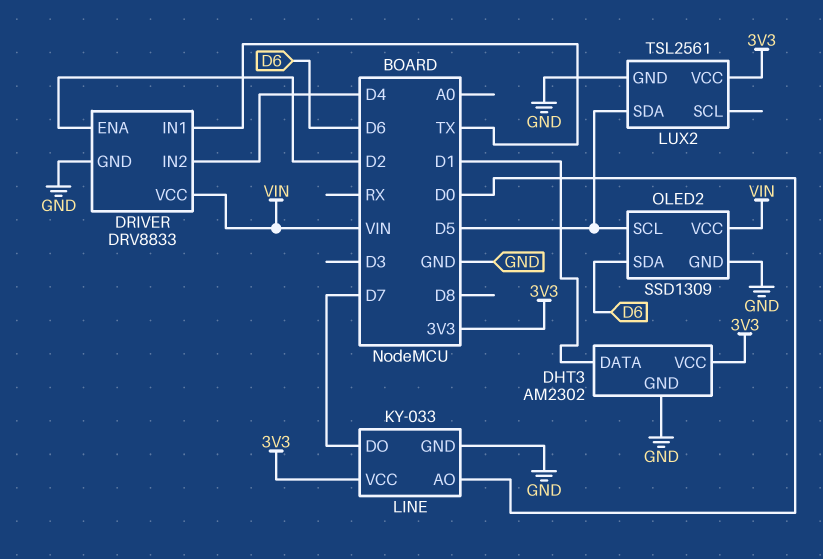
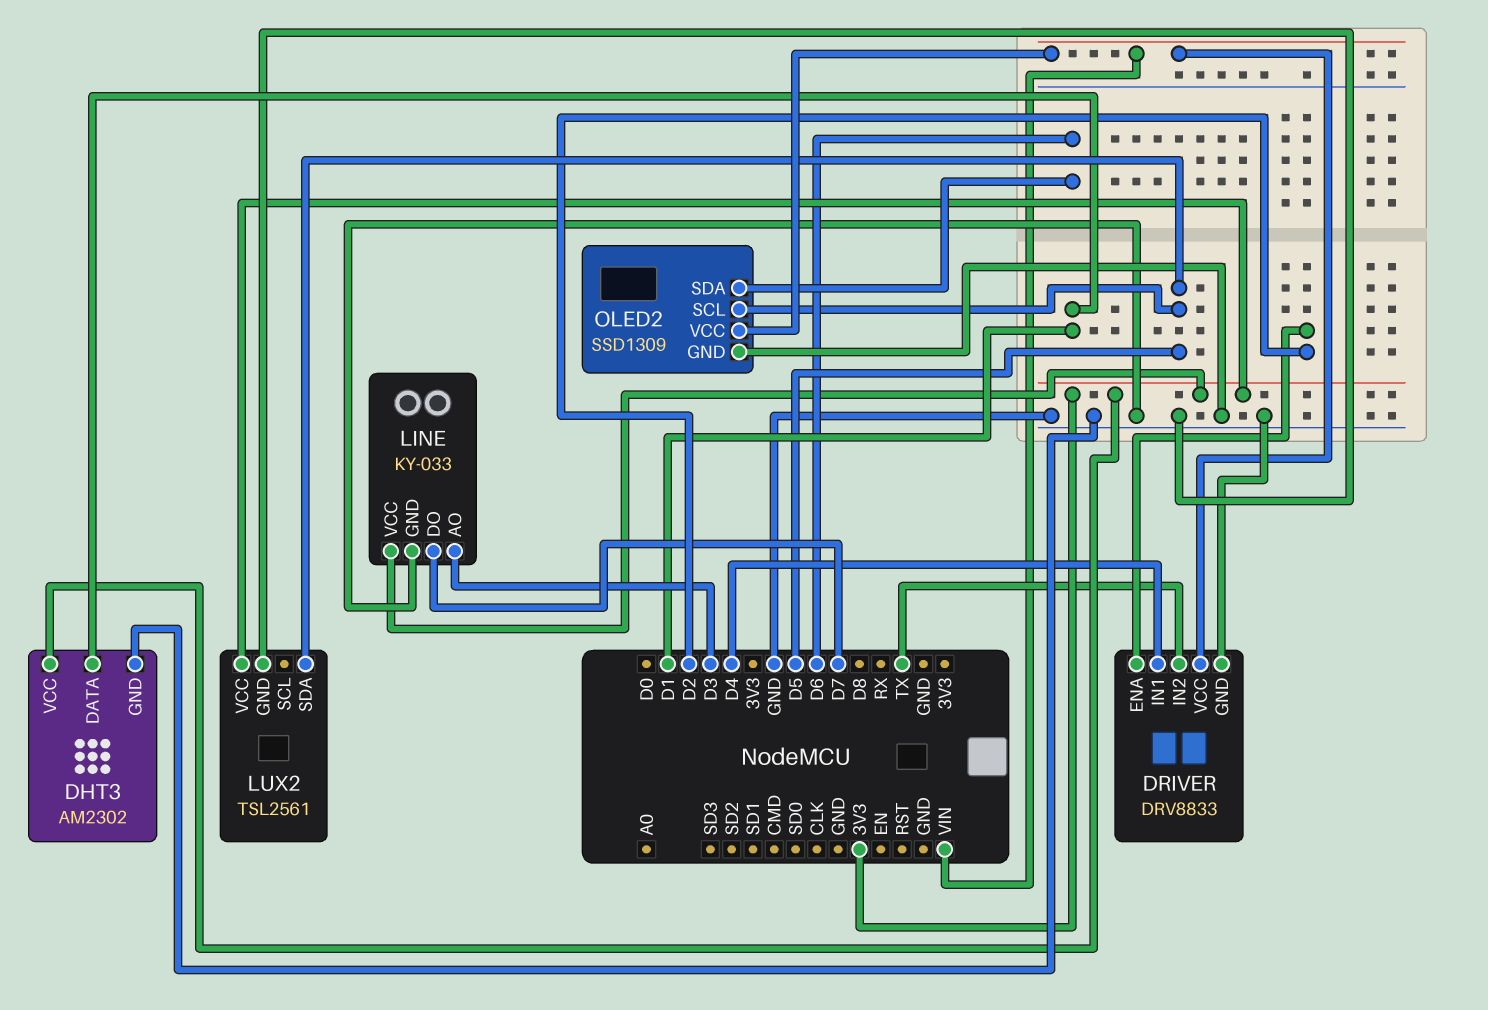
DRIVER pin IN1: TX -> D4
DRIVER pin IN2: D4 -> TX
LINE pin AO: D0 -> D3

